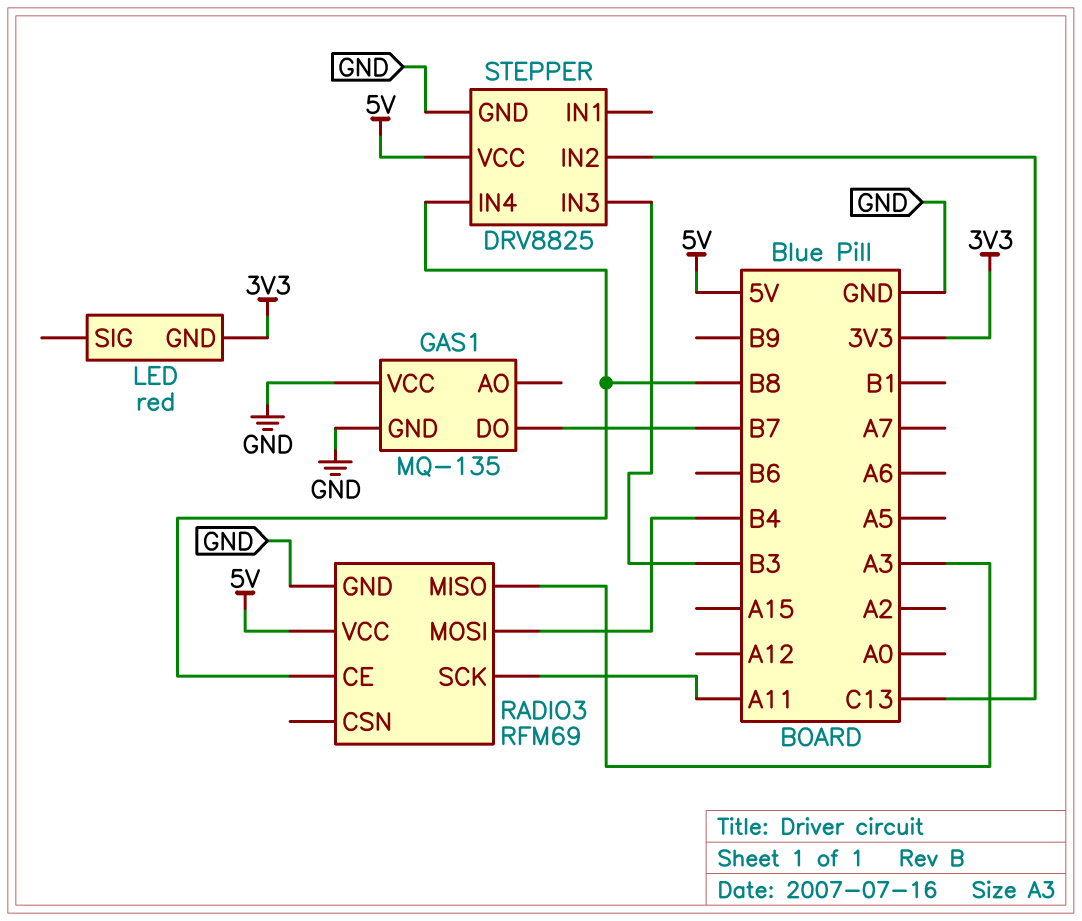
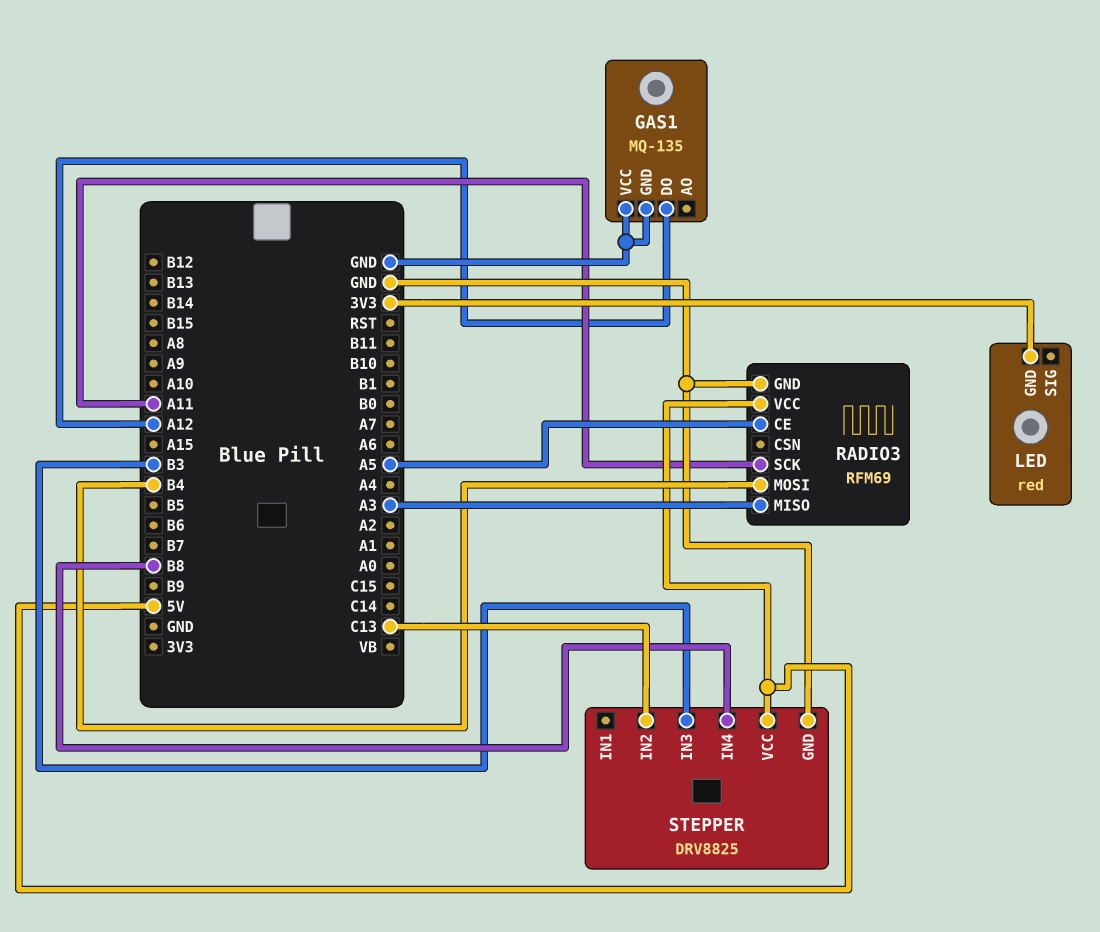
GAS1 pin DO: B7 -> A12
RADIO3 pin CE: B8 -> A5

